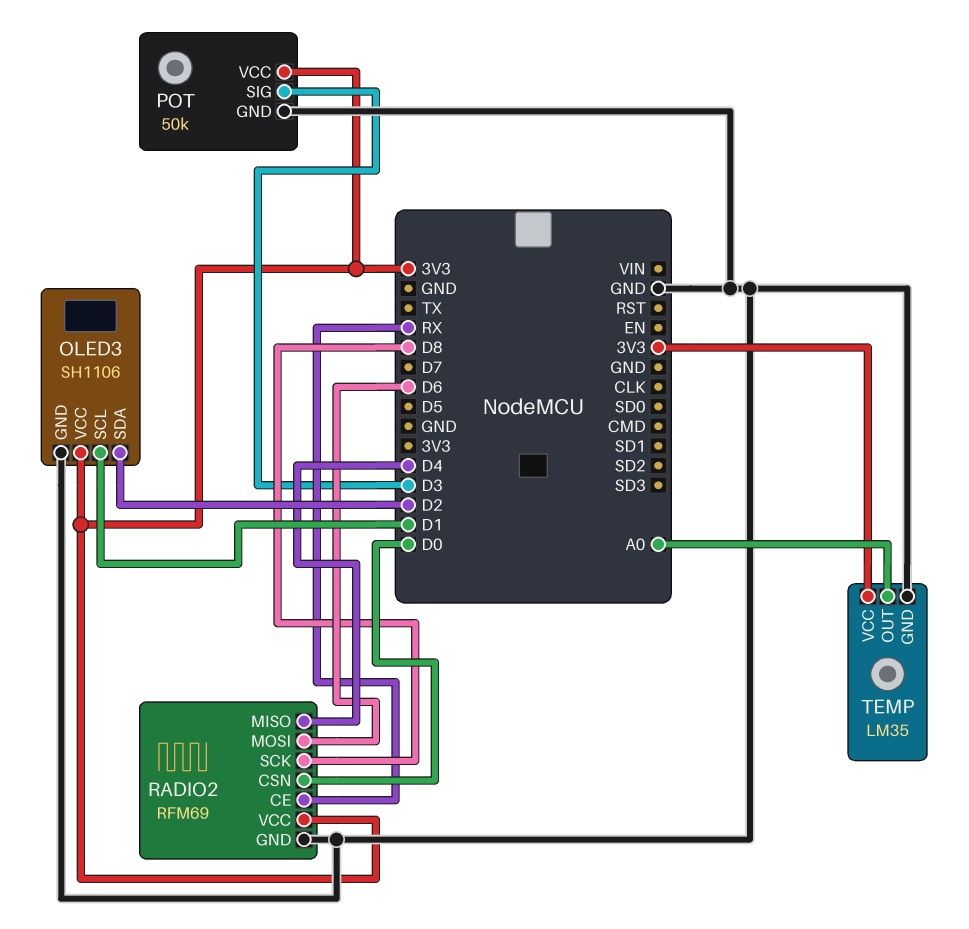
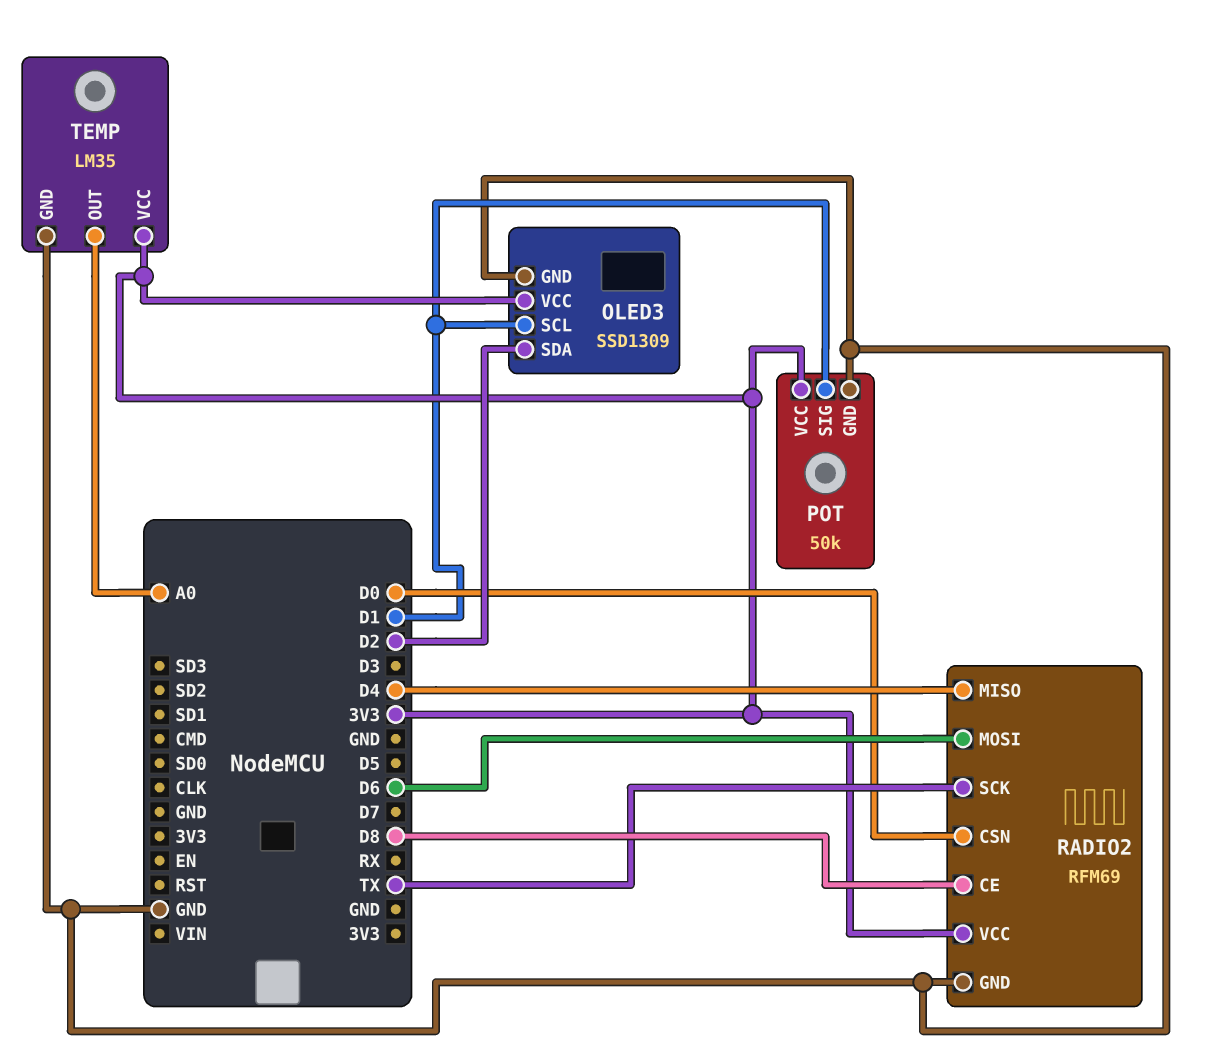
OLED3: SH1106 -> SSD1309
POT pin SIG: D3 -> D1
RADIO2 pin CE: RX -> D8
RADIO2 pin SCK: D8 -> TX

